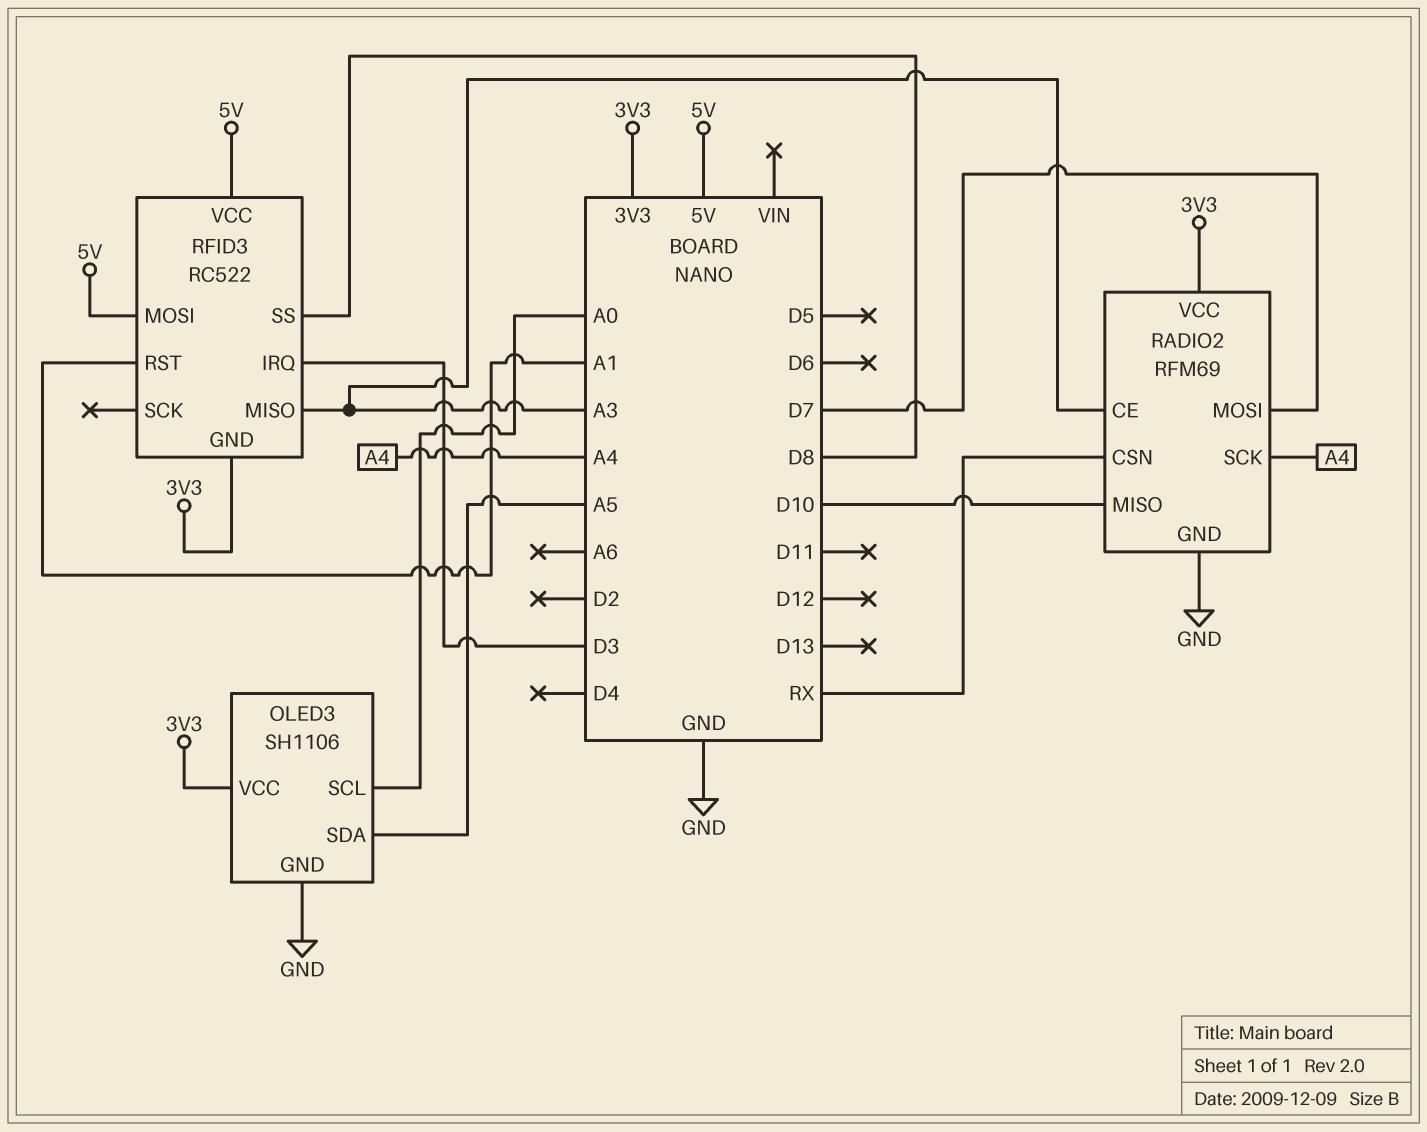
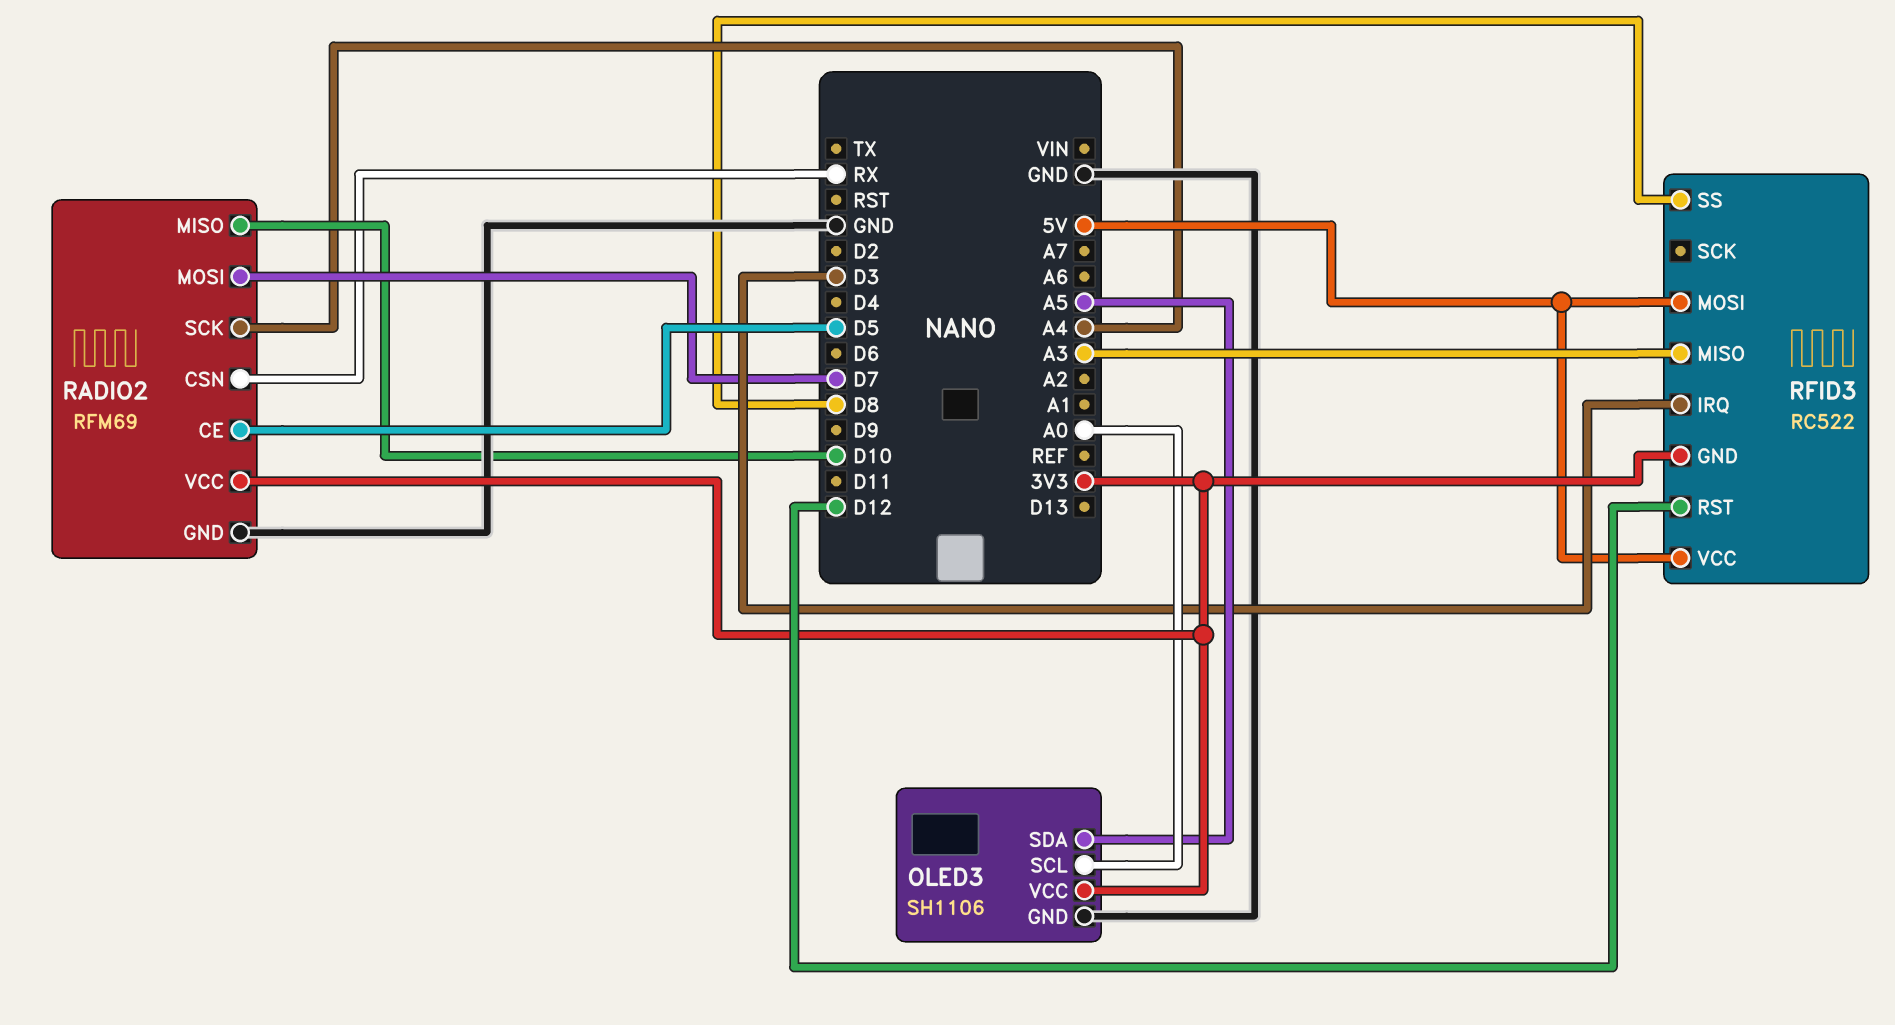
RADIO2 pin CE: A3 -> D5
RFID3 pin RST: A1 -> D12

